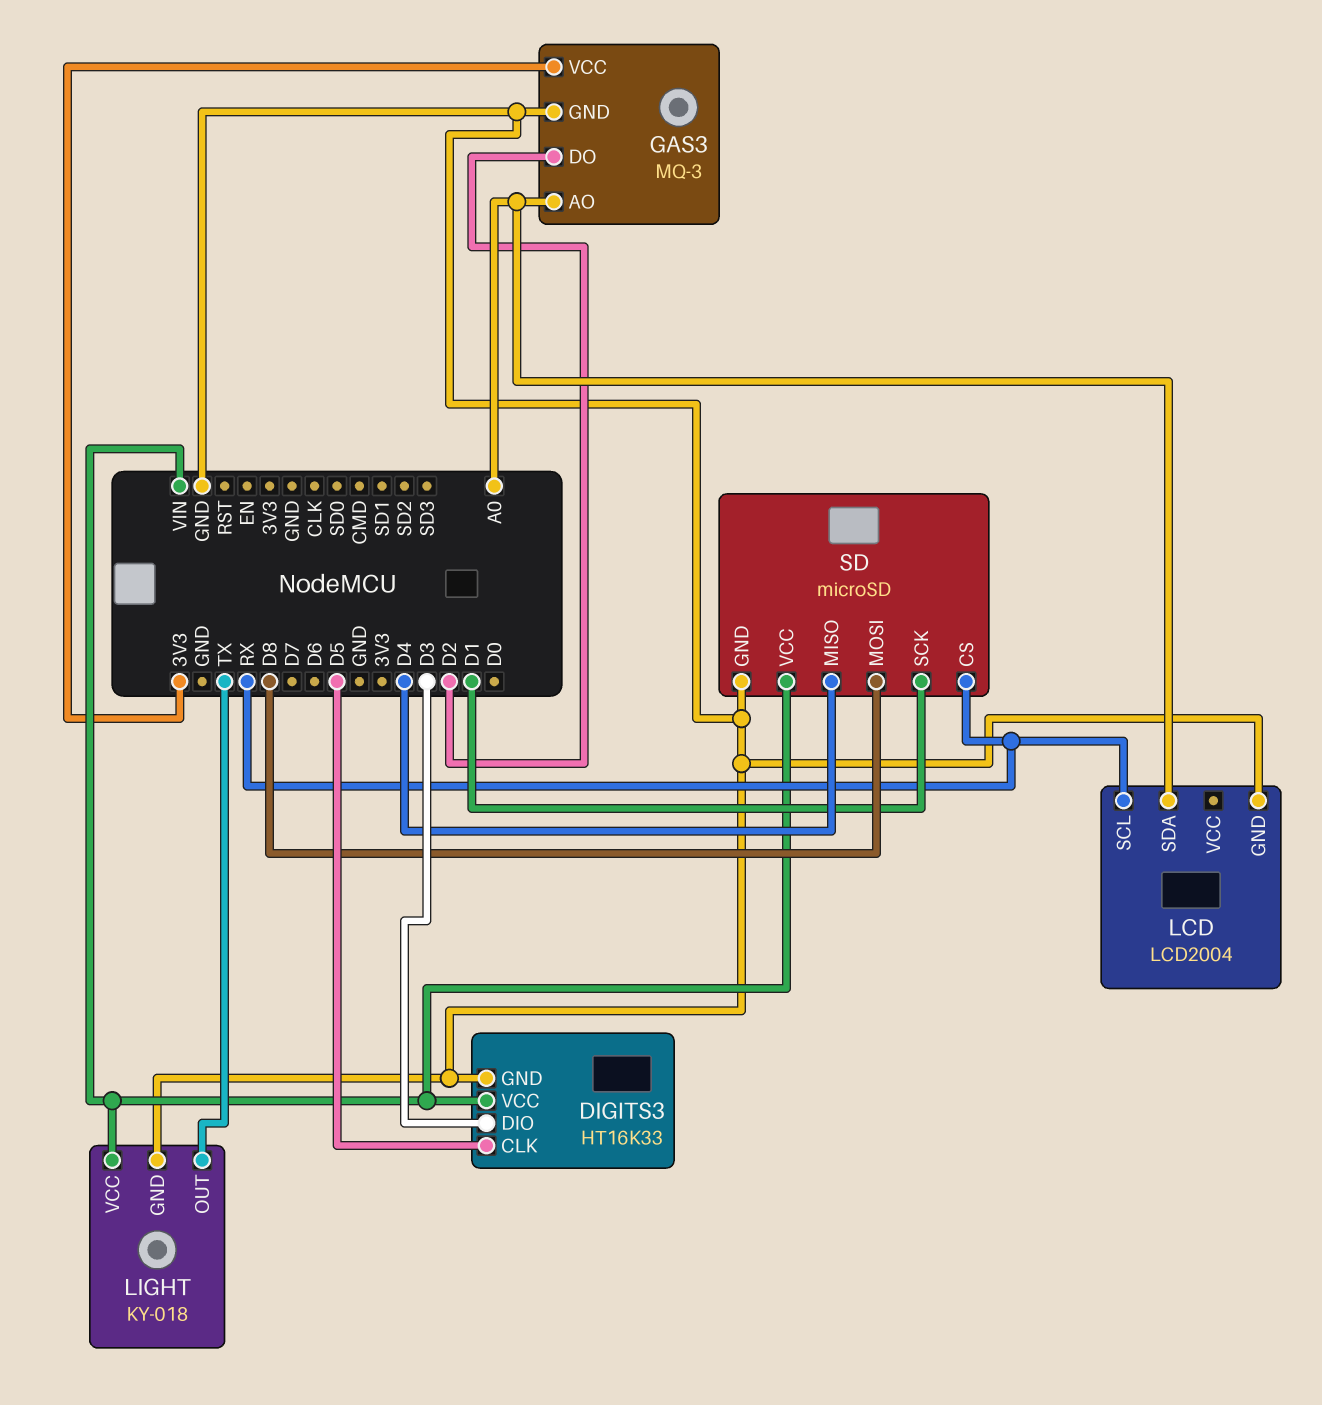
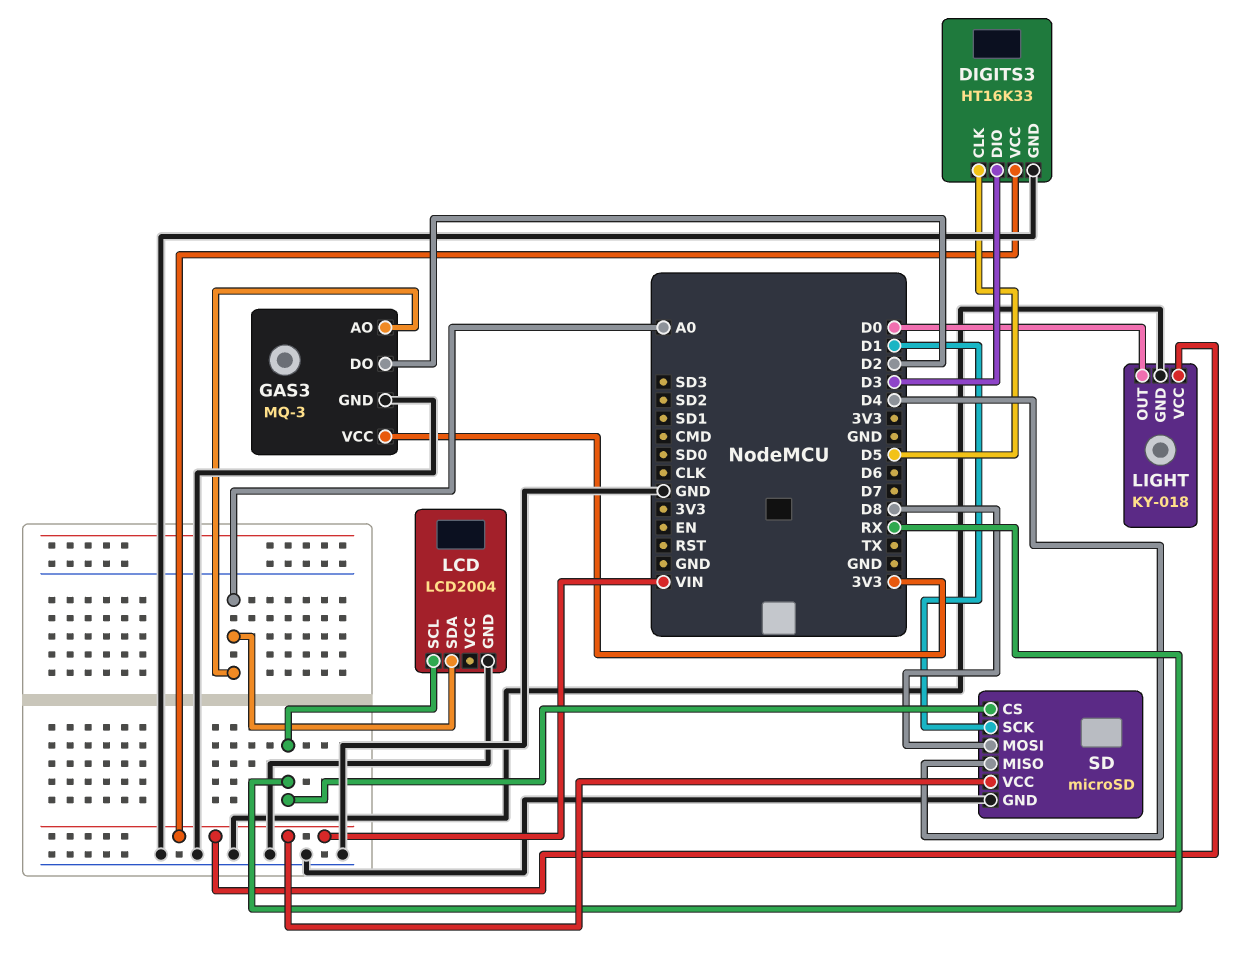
LIGHT pin OUT: TX -> D0

